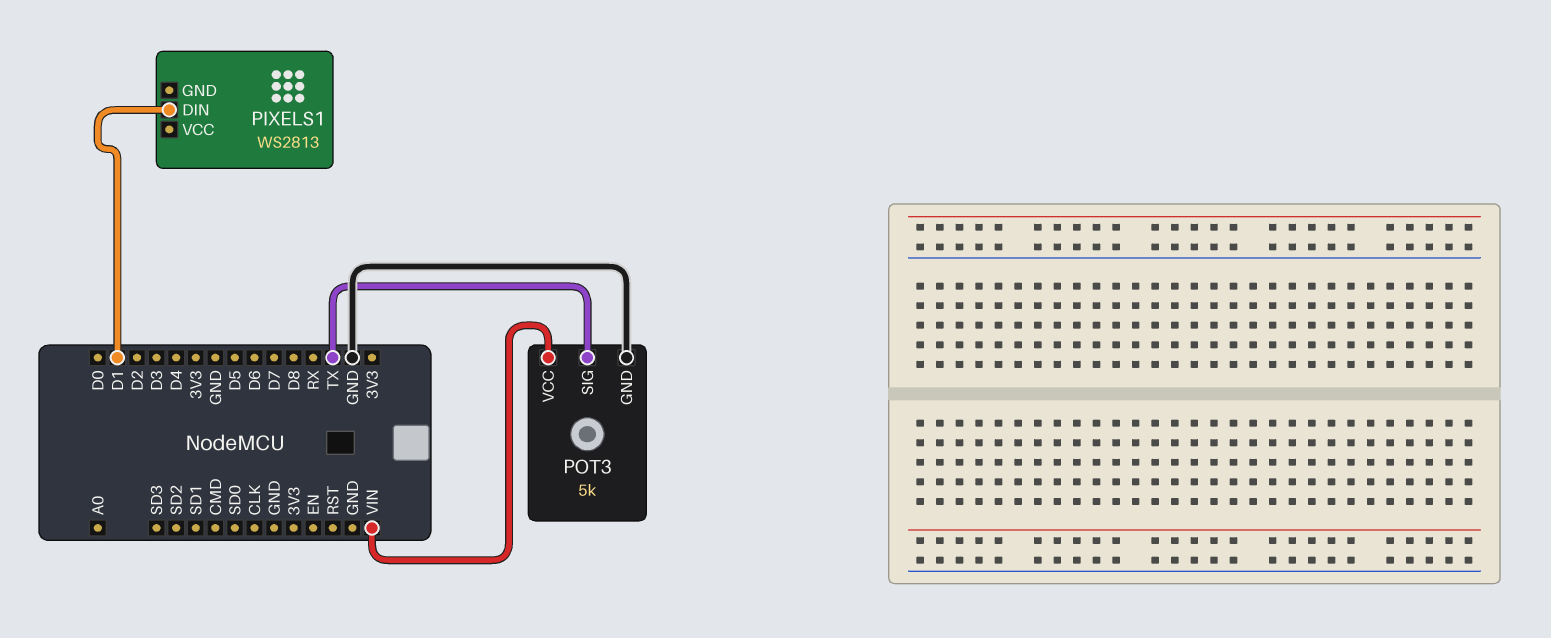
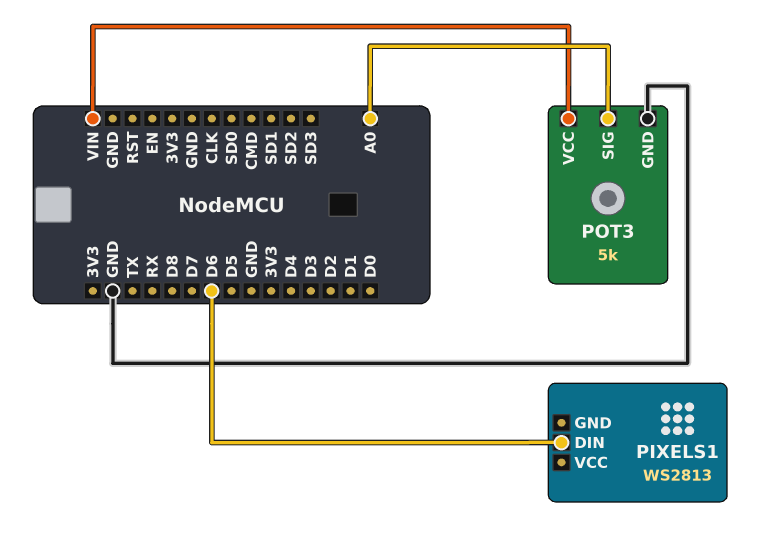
PIXELS1 pin DIN: D1 -> D6
POT3 pin SIG: TX -> A0

